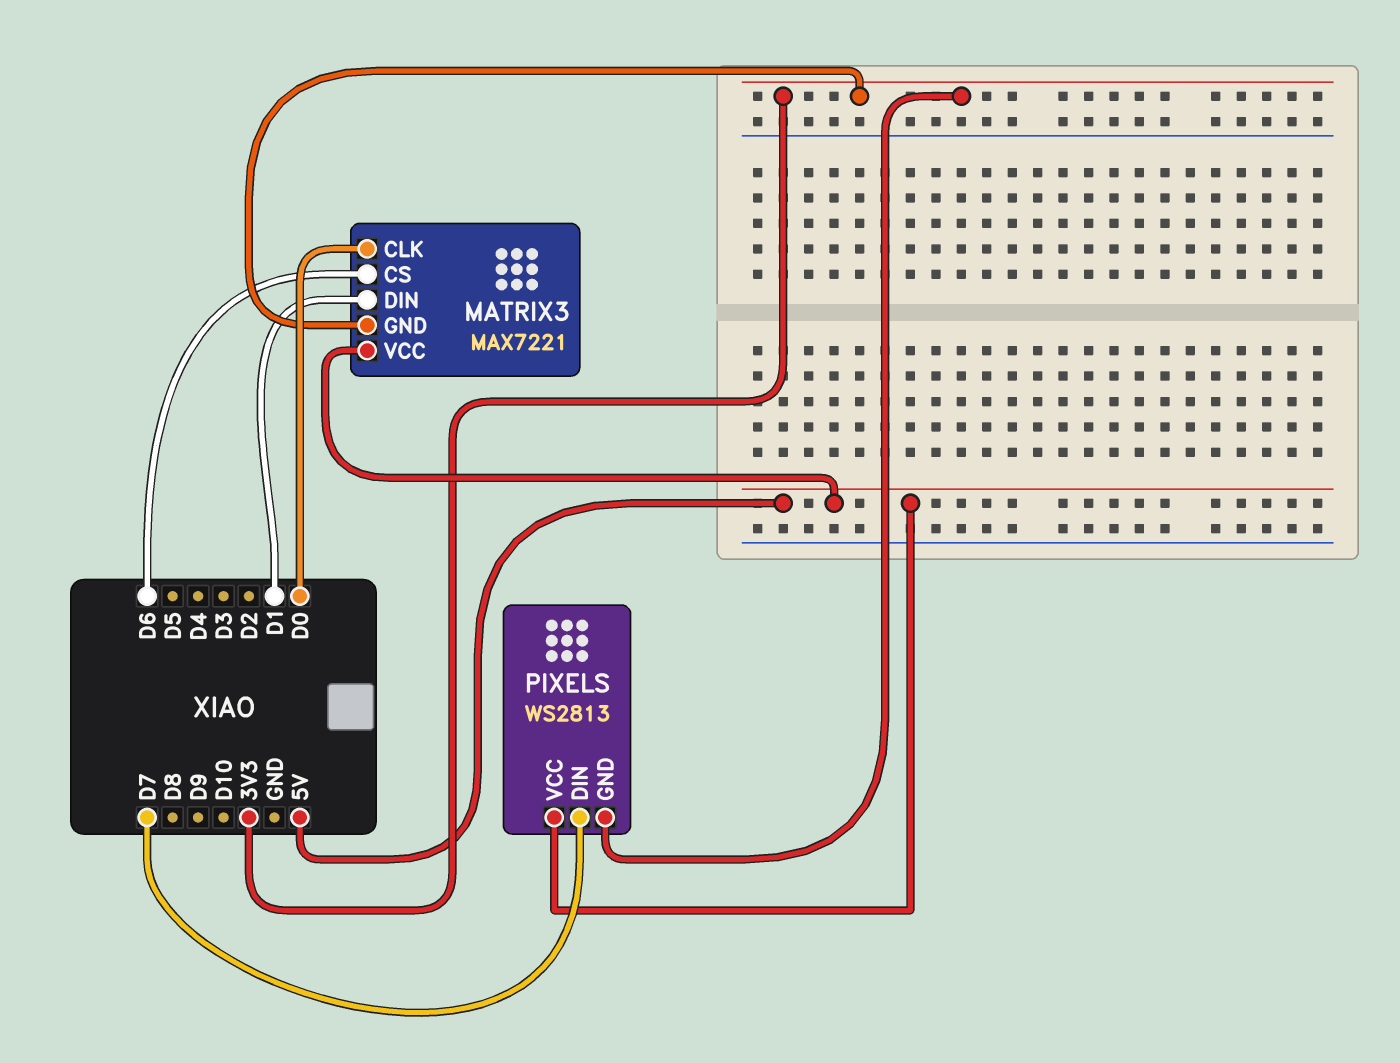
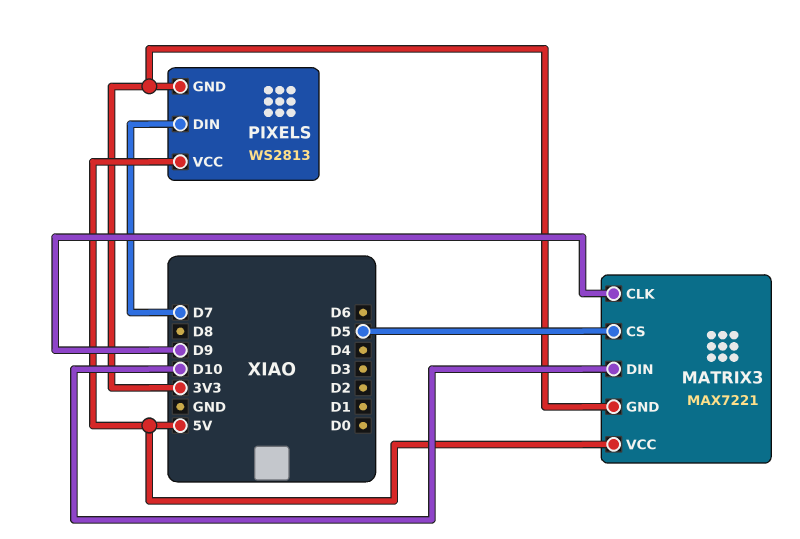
MATRIX3 pin CLK: D0 -> D9
MATRIX3 pin CS: D6 -> D5
MATRIX3 pin DIN: D1 -> D10

